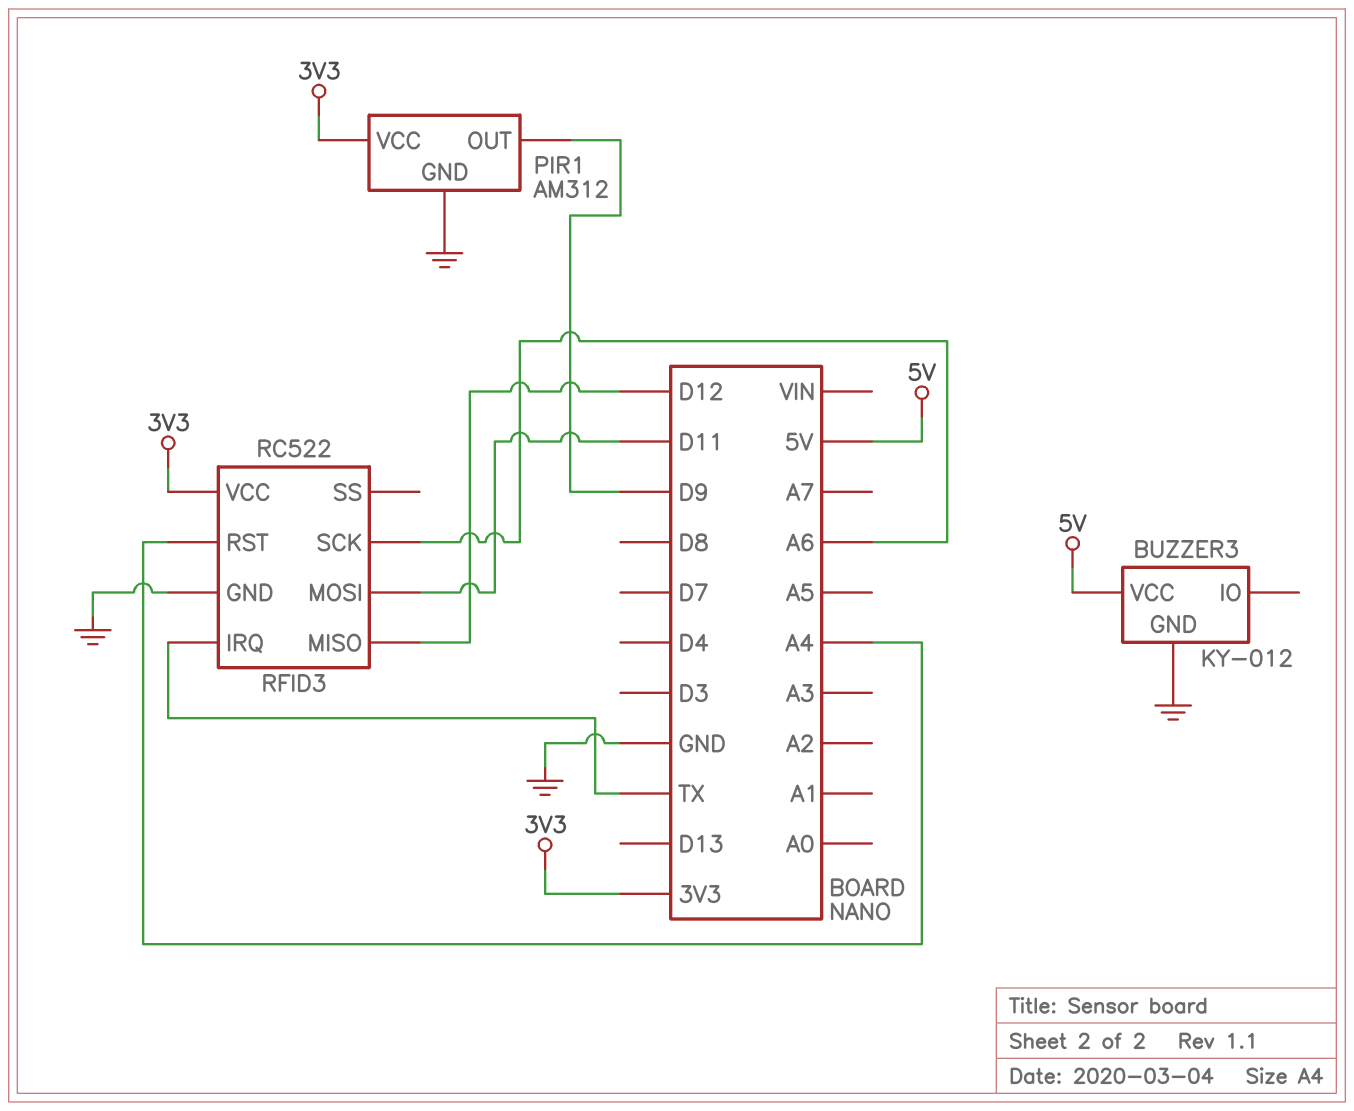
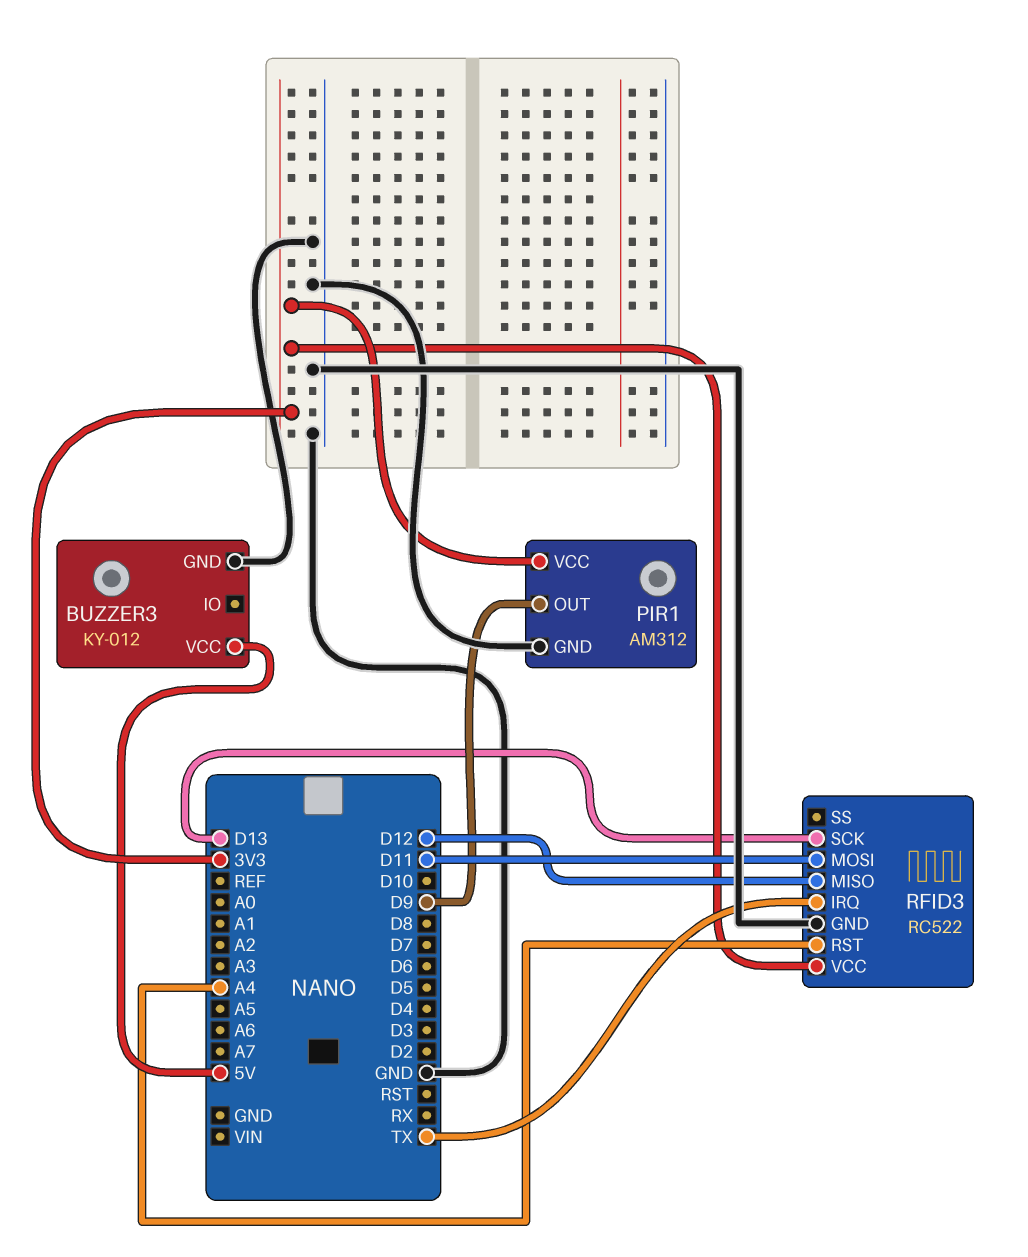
RFID3 pin SCK: A6 -> D13

